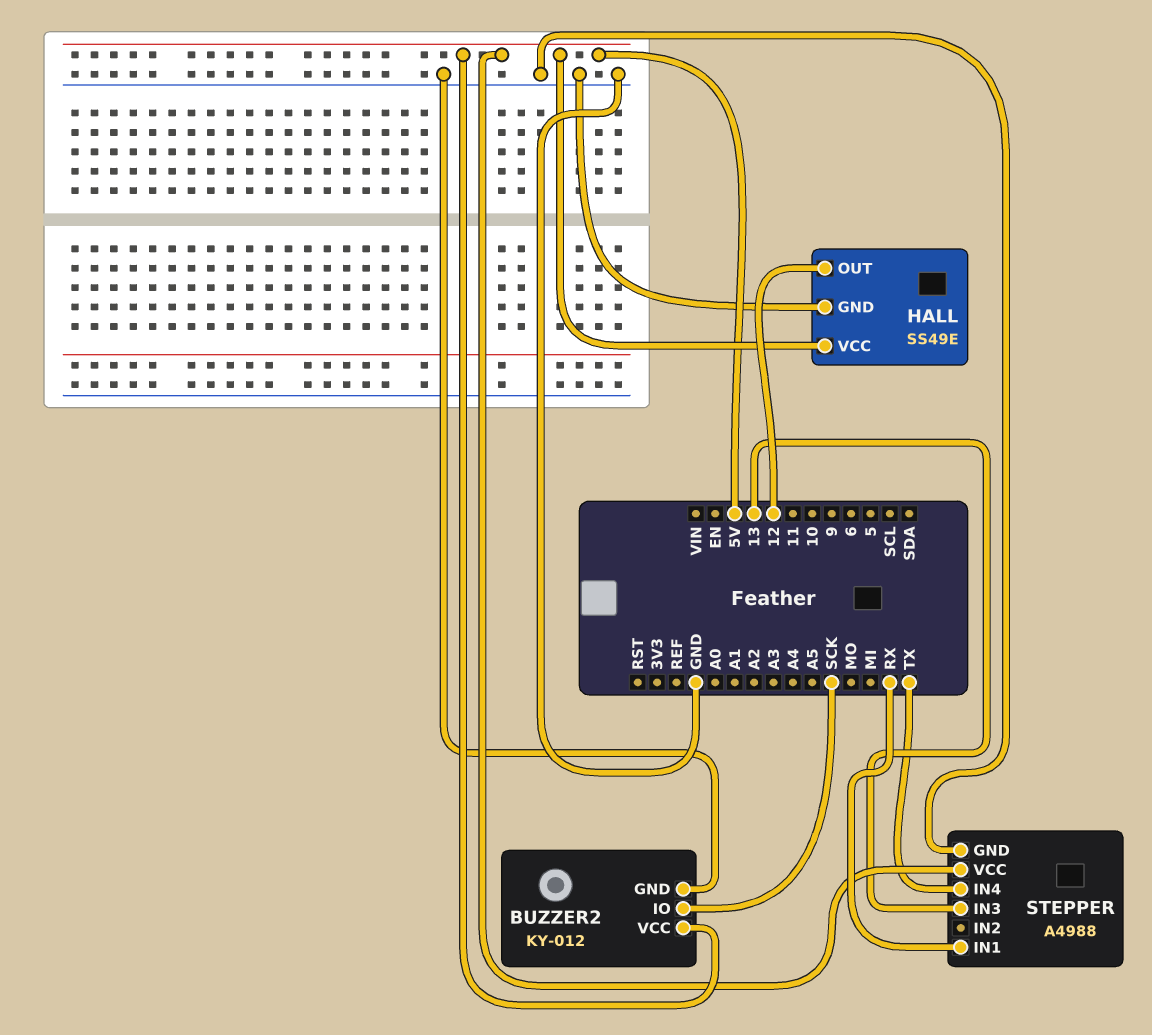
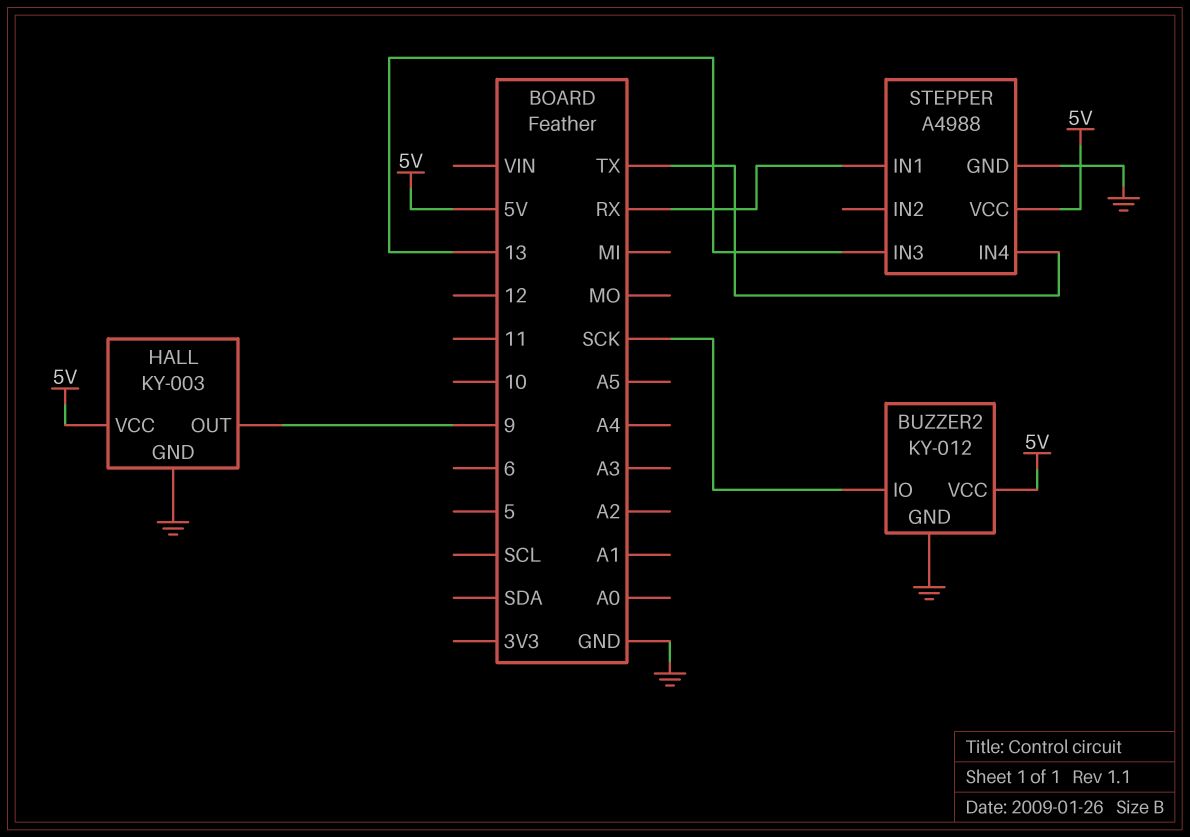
HALL: SS49E -> KY-003
HALL pin OUT: 12 -> 9

